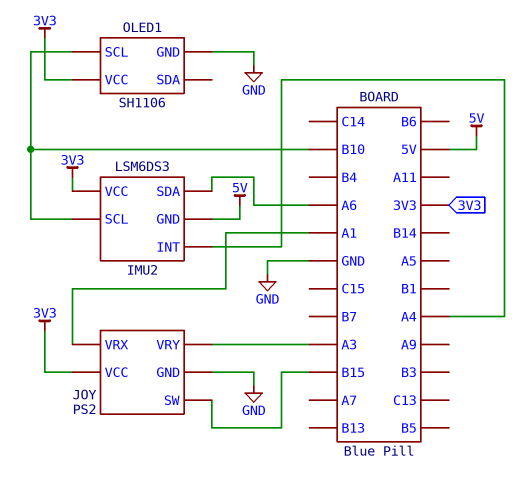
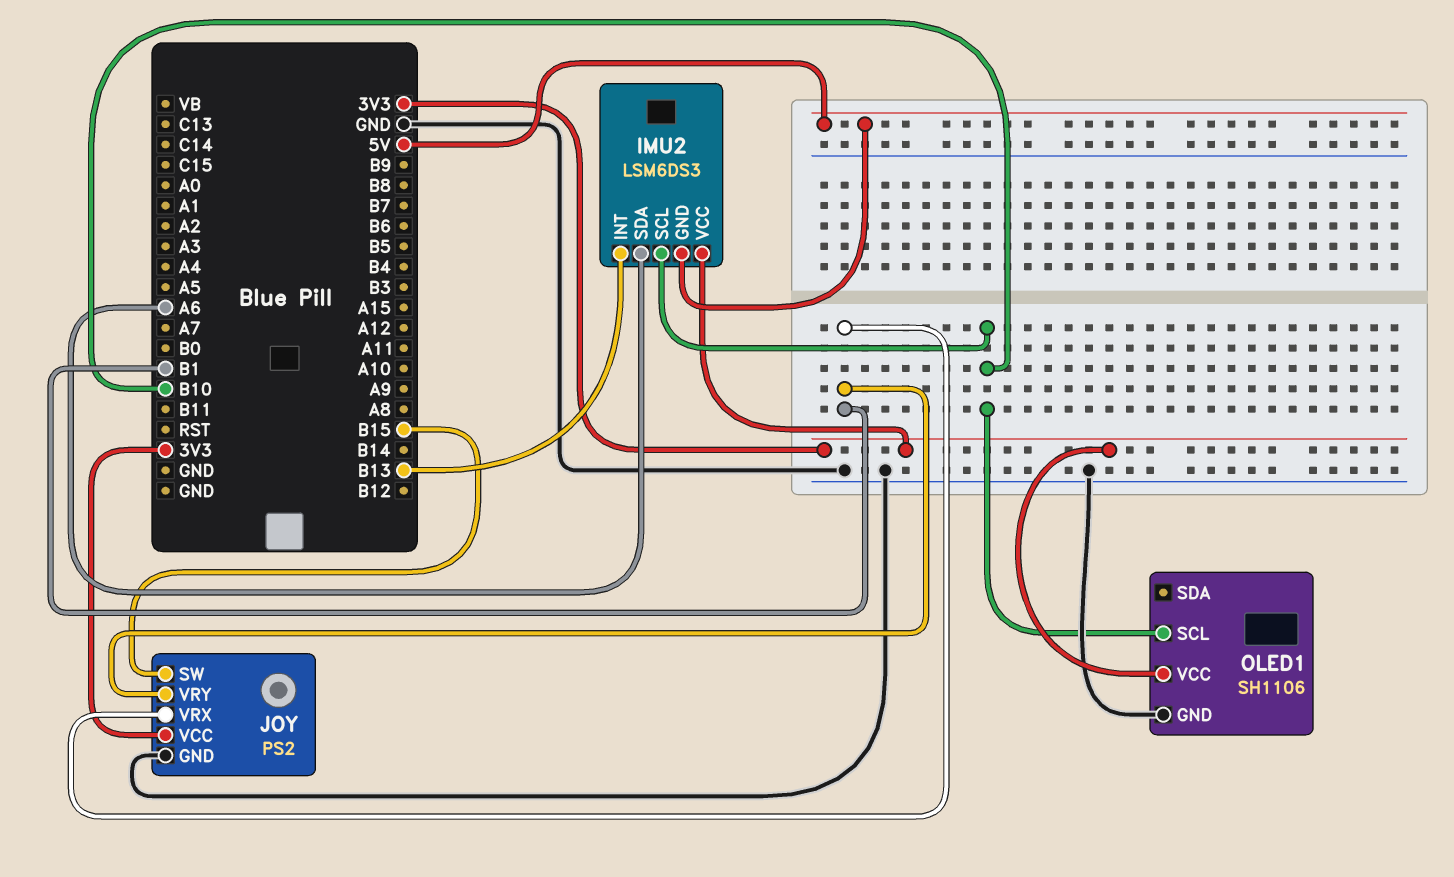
IMU2 pin INT: A4 -> B13
JOY pin VRX: A1 -> B1
JOY pin VRY: A3 -> B1

